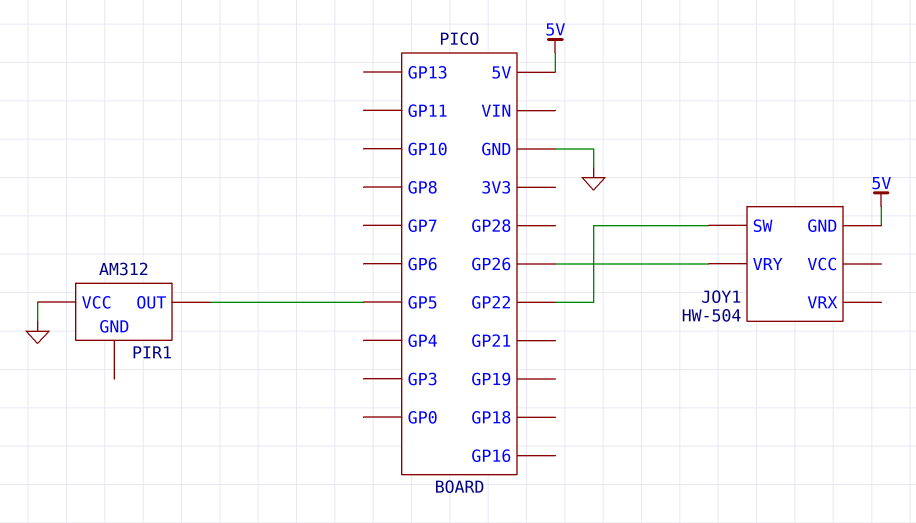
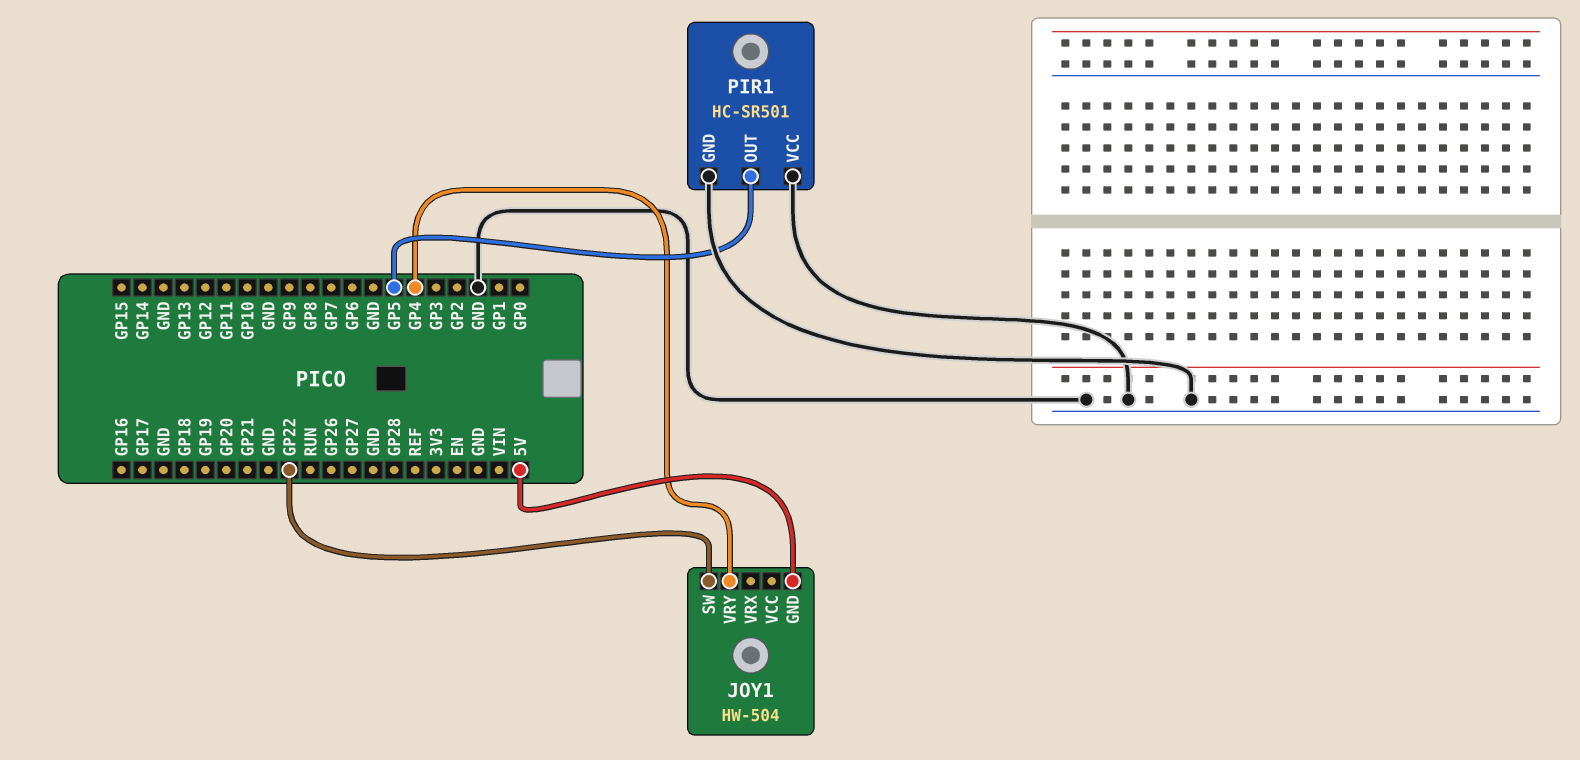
JOY1 pin VRY: GP26 -> GP4
PIR1: AM312 -> HC-SR501
PIR1 pin GND: none -> GND

